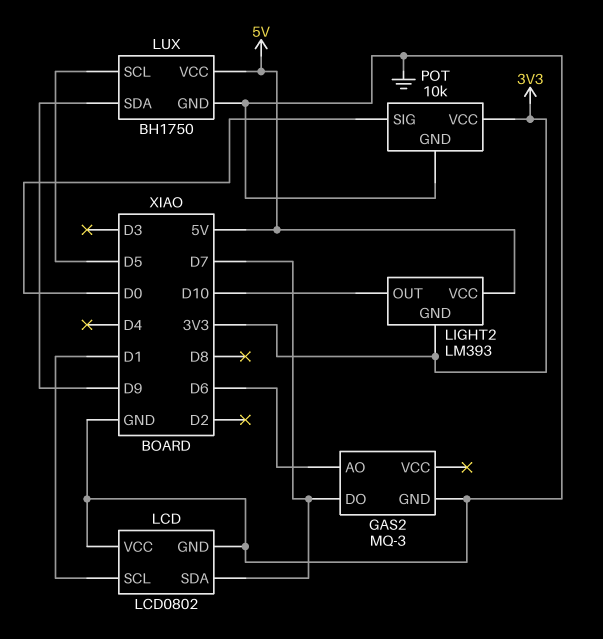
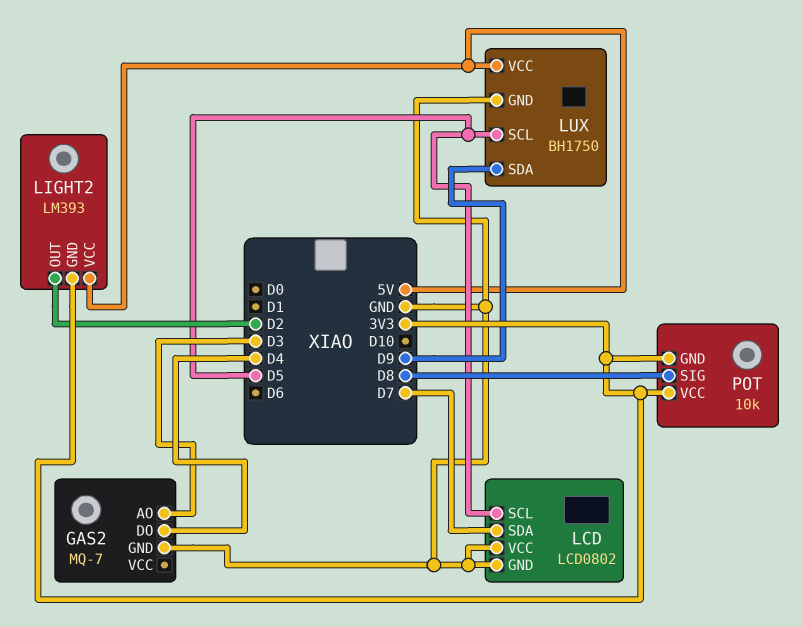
GAS2: MQ-3 -> MQ-7
GAS2 pin AO: D6 -> D3
GAS2 pin DO: D7 -> D4
LCD pin SCL: D1 -> D5
LIGHT2 pin OUT: D10 -> D2
POT pin GND: GND -> 3V3
POT pin SIG: D0 -> D8

